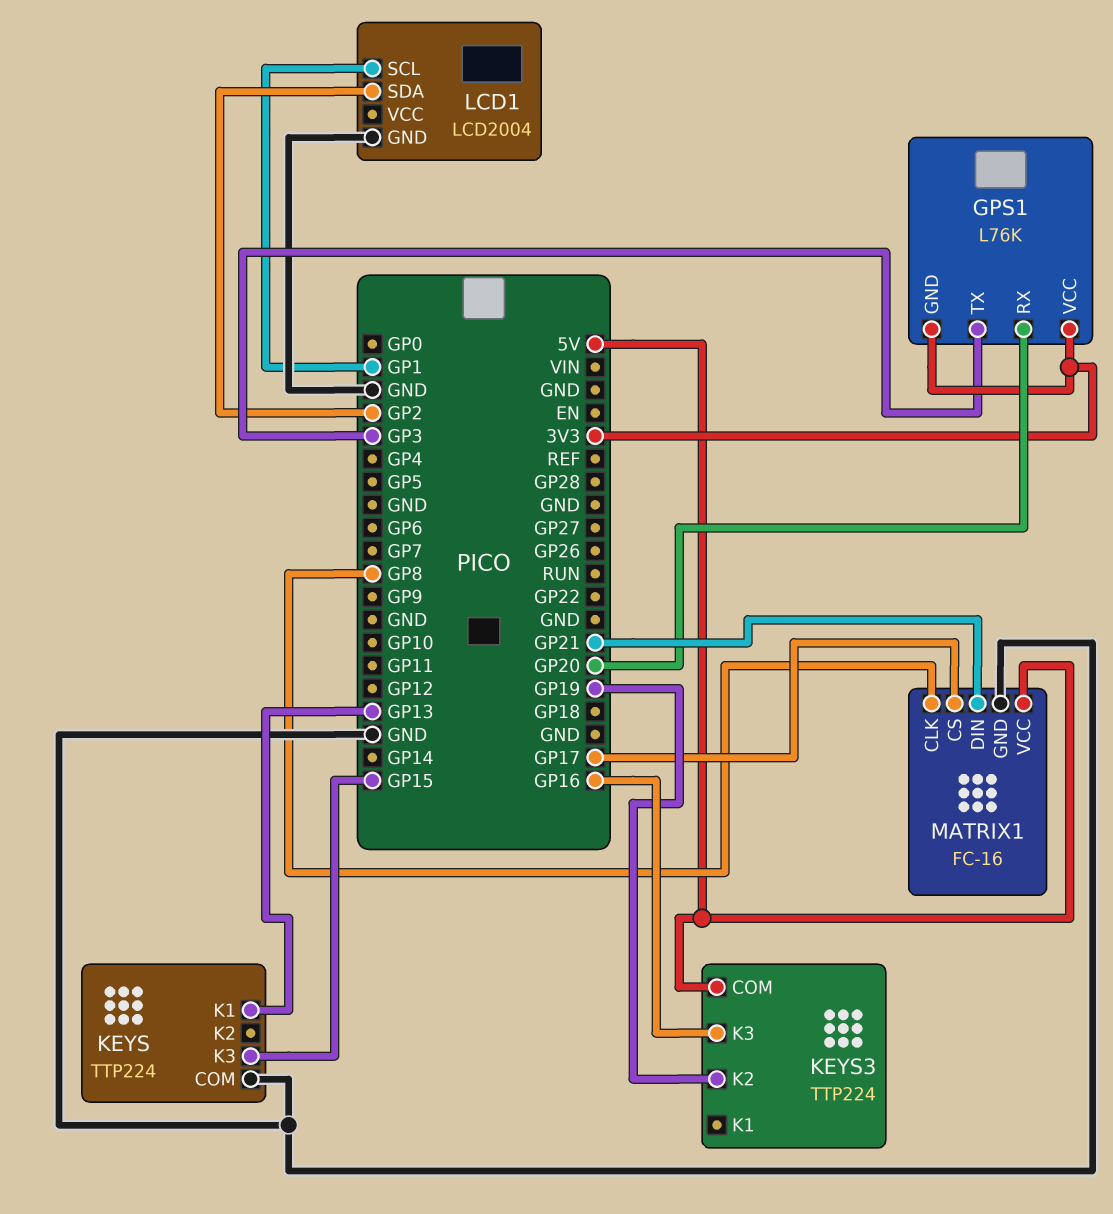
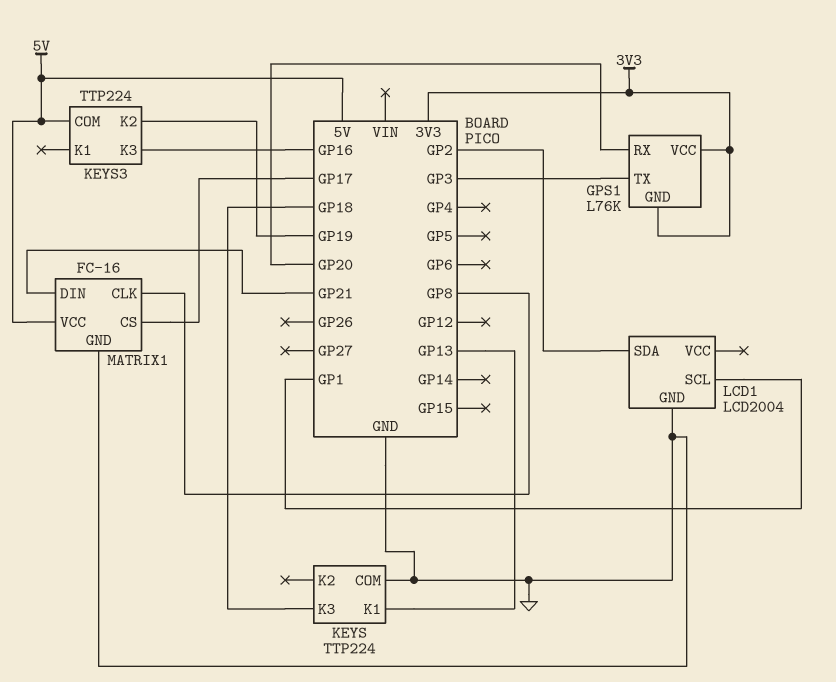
KEYS pin K3: GP15 -> GP18

